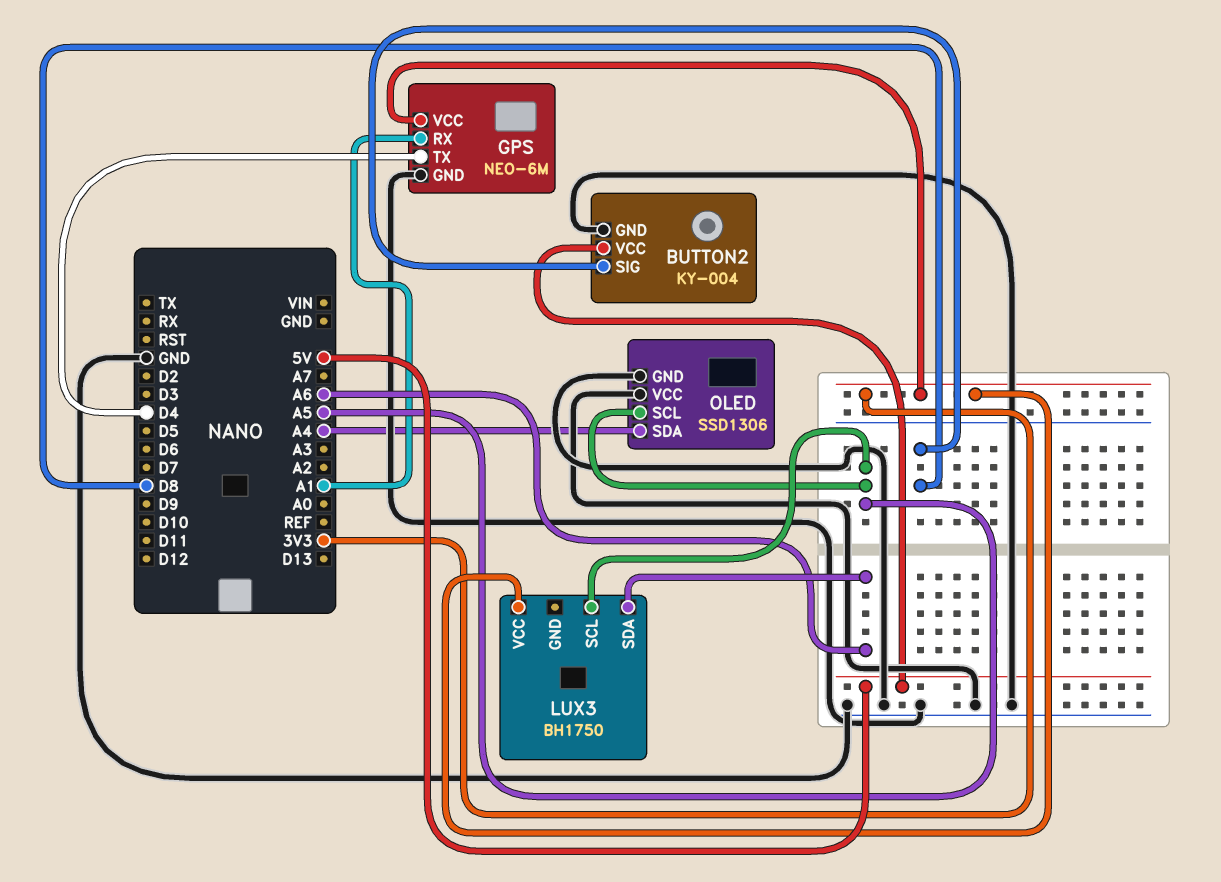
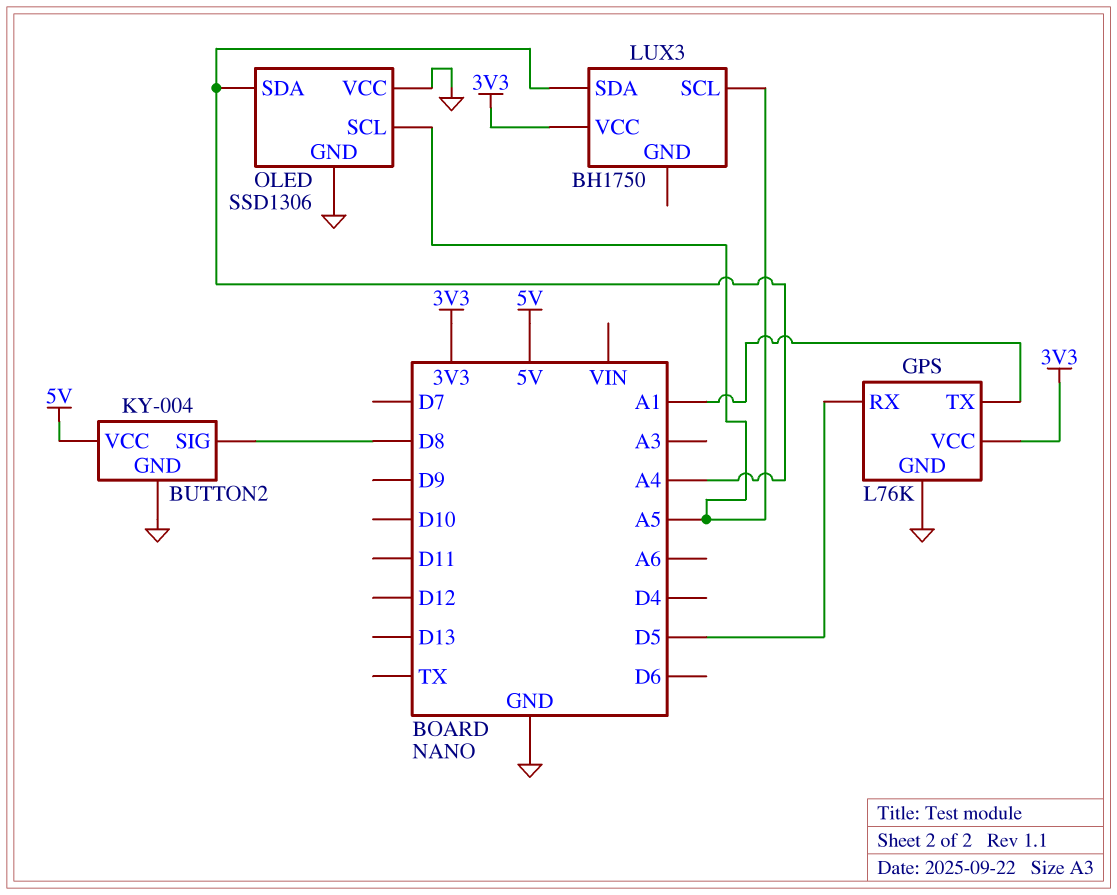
GPS: NEO-6M -> L76K
GPS pin RX: A1 -> D5
GPS pin TX: D4 -> A1
LUX3 pin SDA: A6 -> A4

